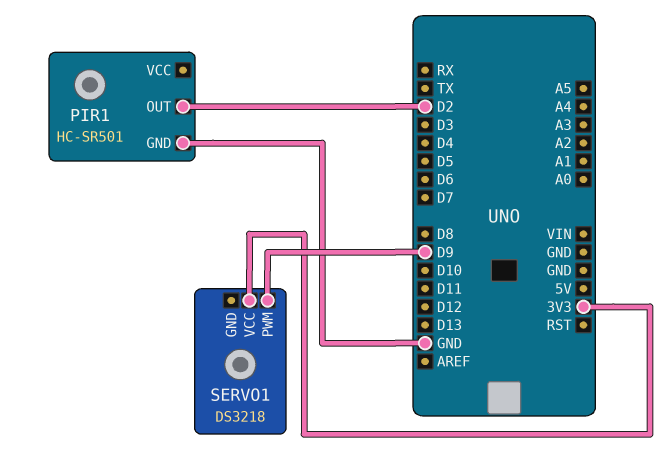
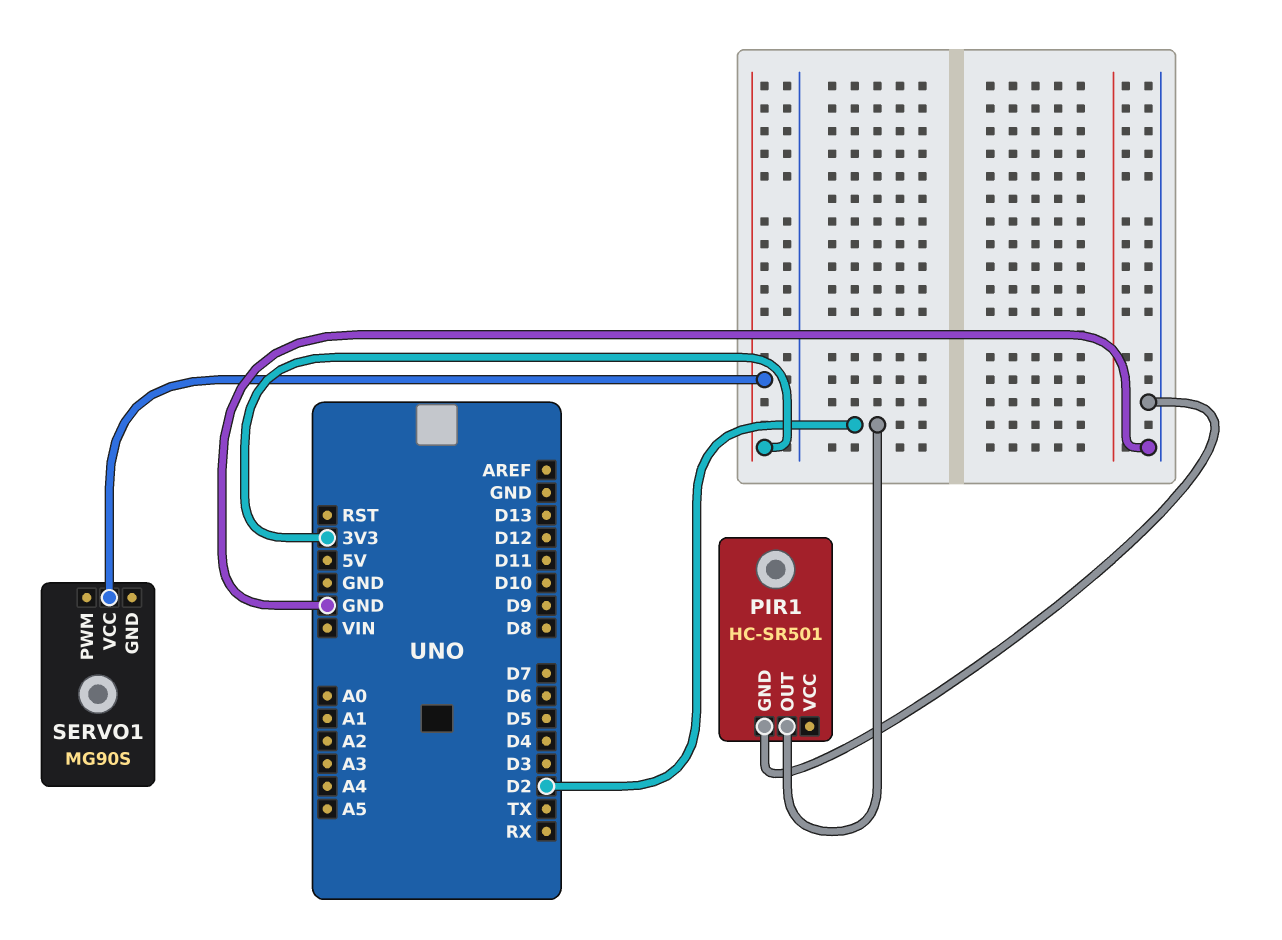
SERVO1: DS3218 -> MG90S
SERVO1 pin PWM: D9 -> none

